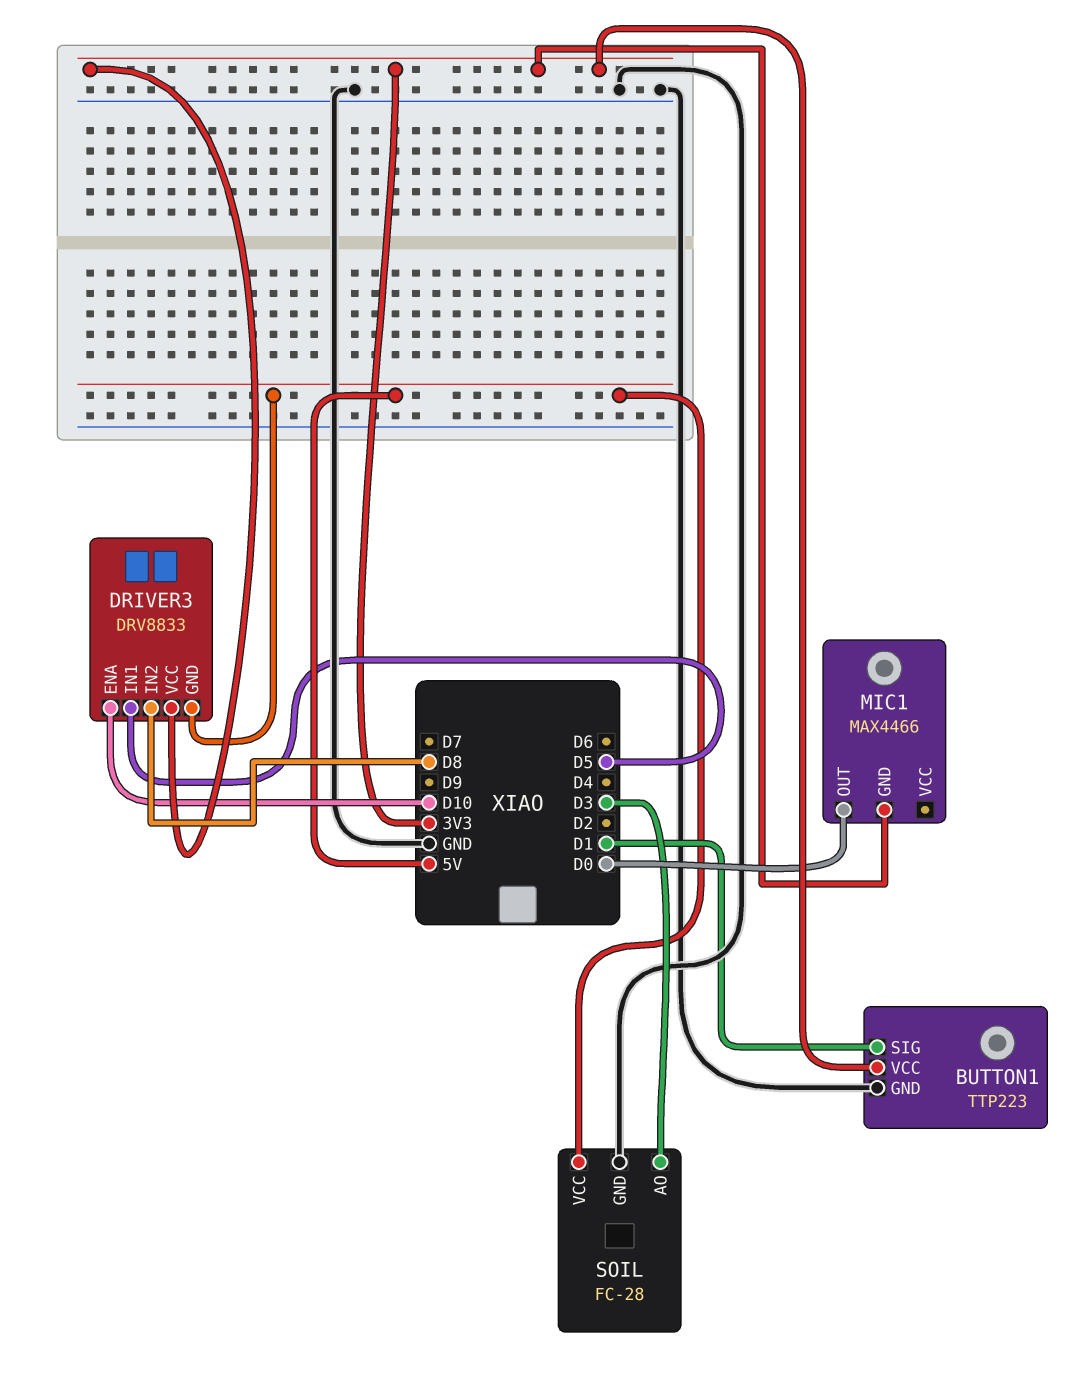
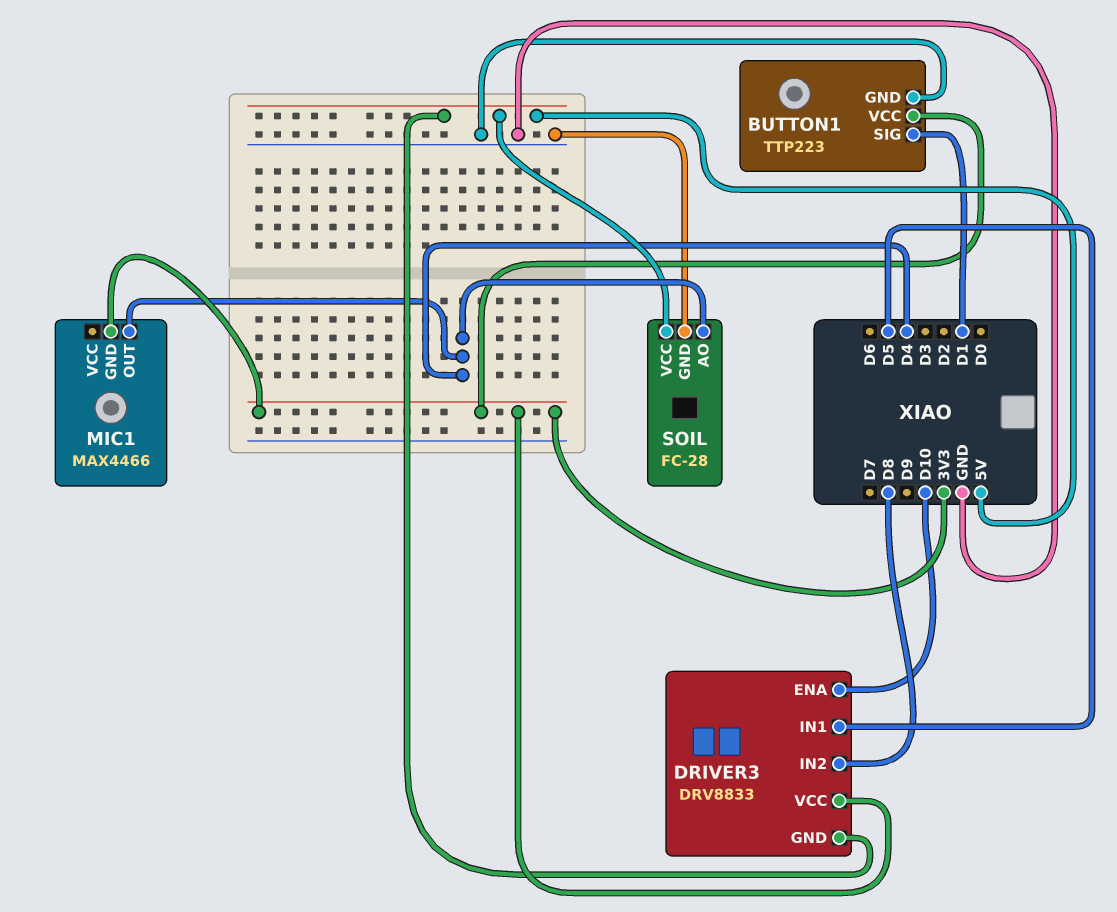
MIC1 pin OUT: D0 -> D4
SOIL pin AO: D3 -> D4

